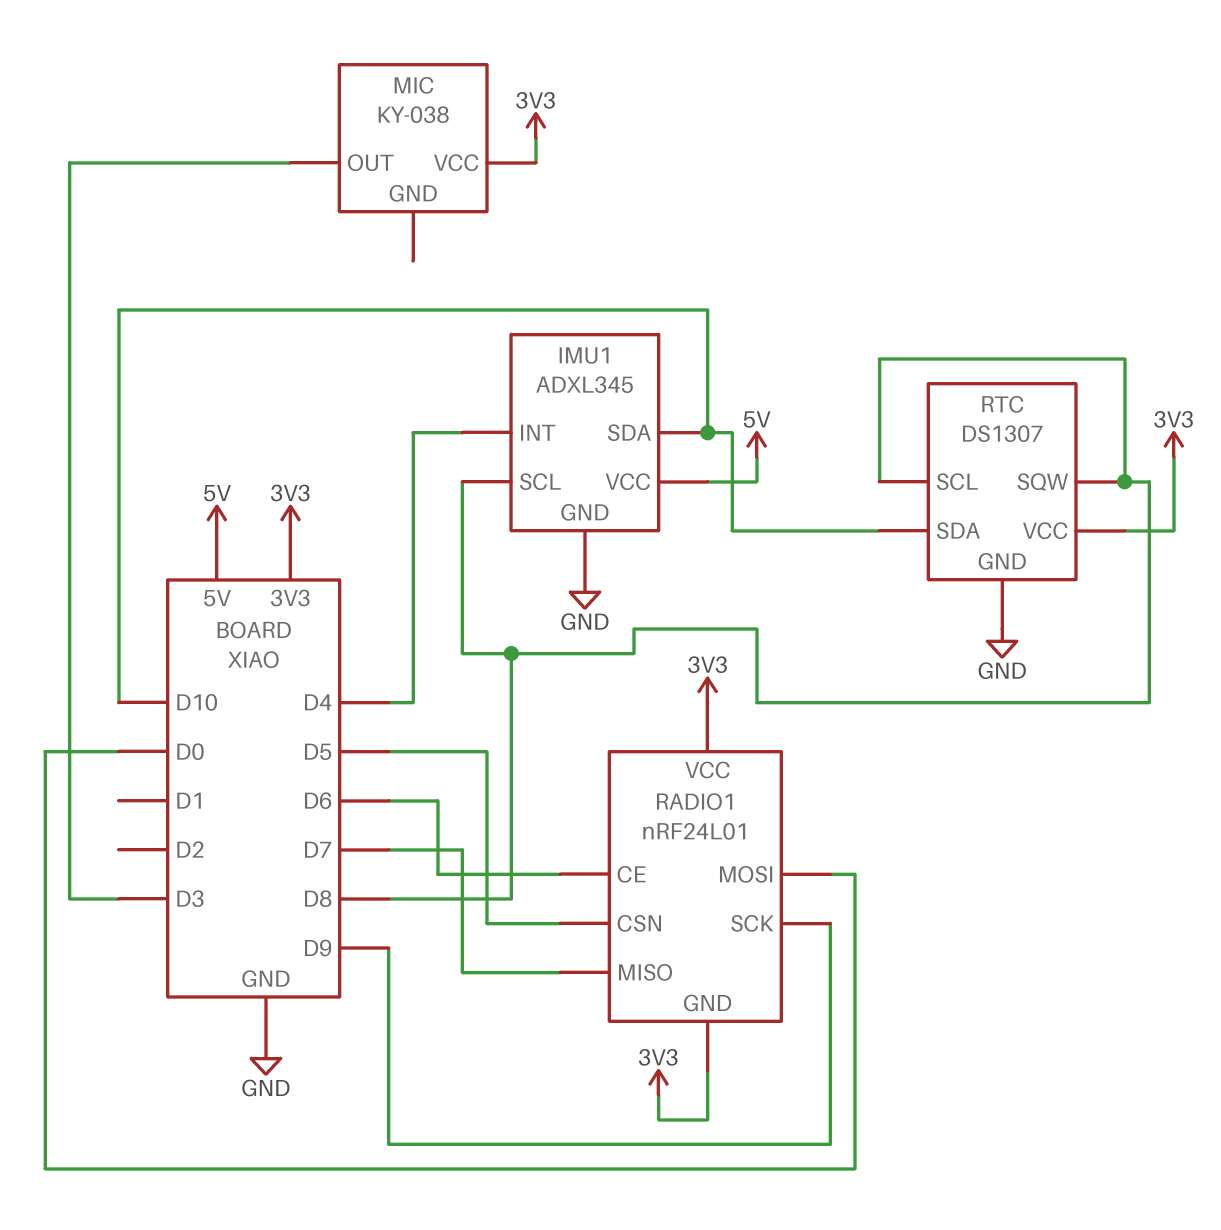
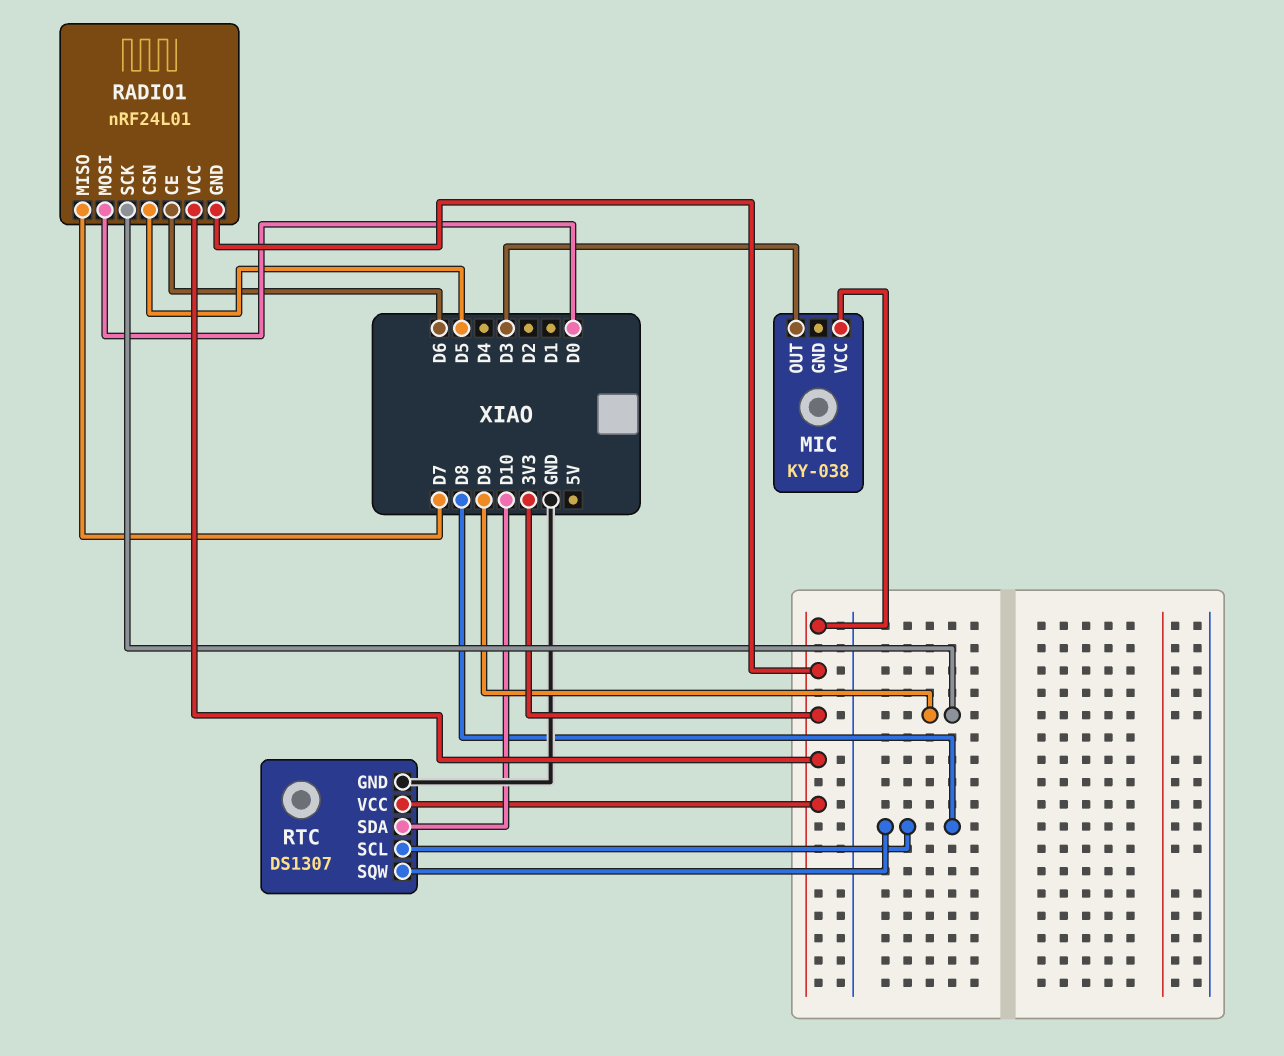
IMU1: ADXL345 -> none
IMU1 pin GND: GND -> none
IMU1 pin INT: D4 -> none
IMU1 pin SCL: D8 -> none
IMU1 pin SDA: D10 -> none
IMU1 pin VCC: 5V -> none

